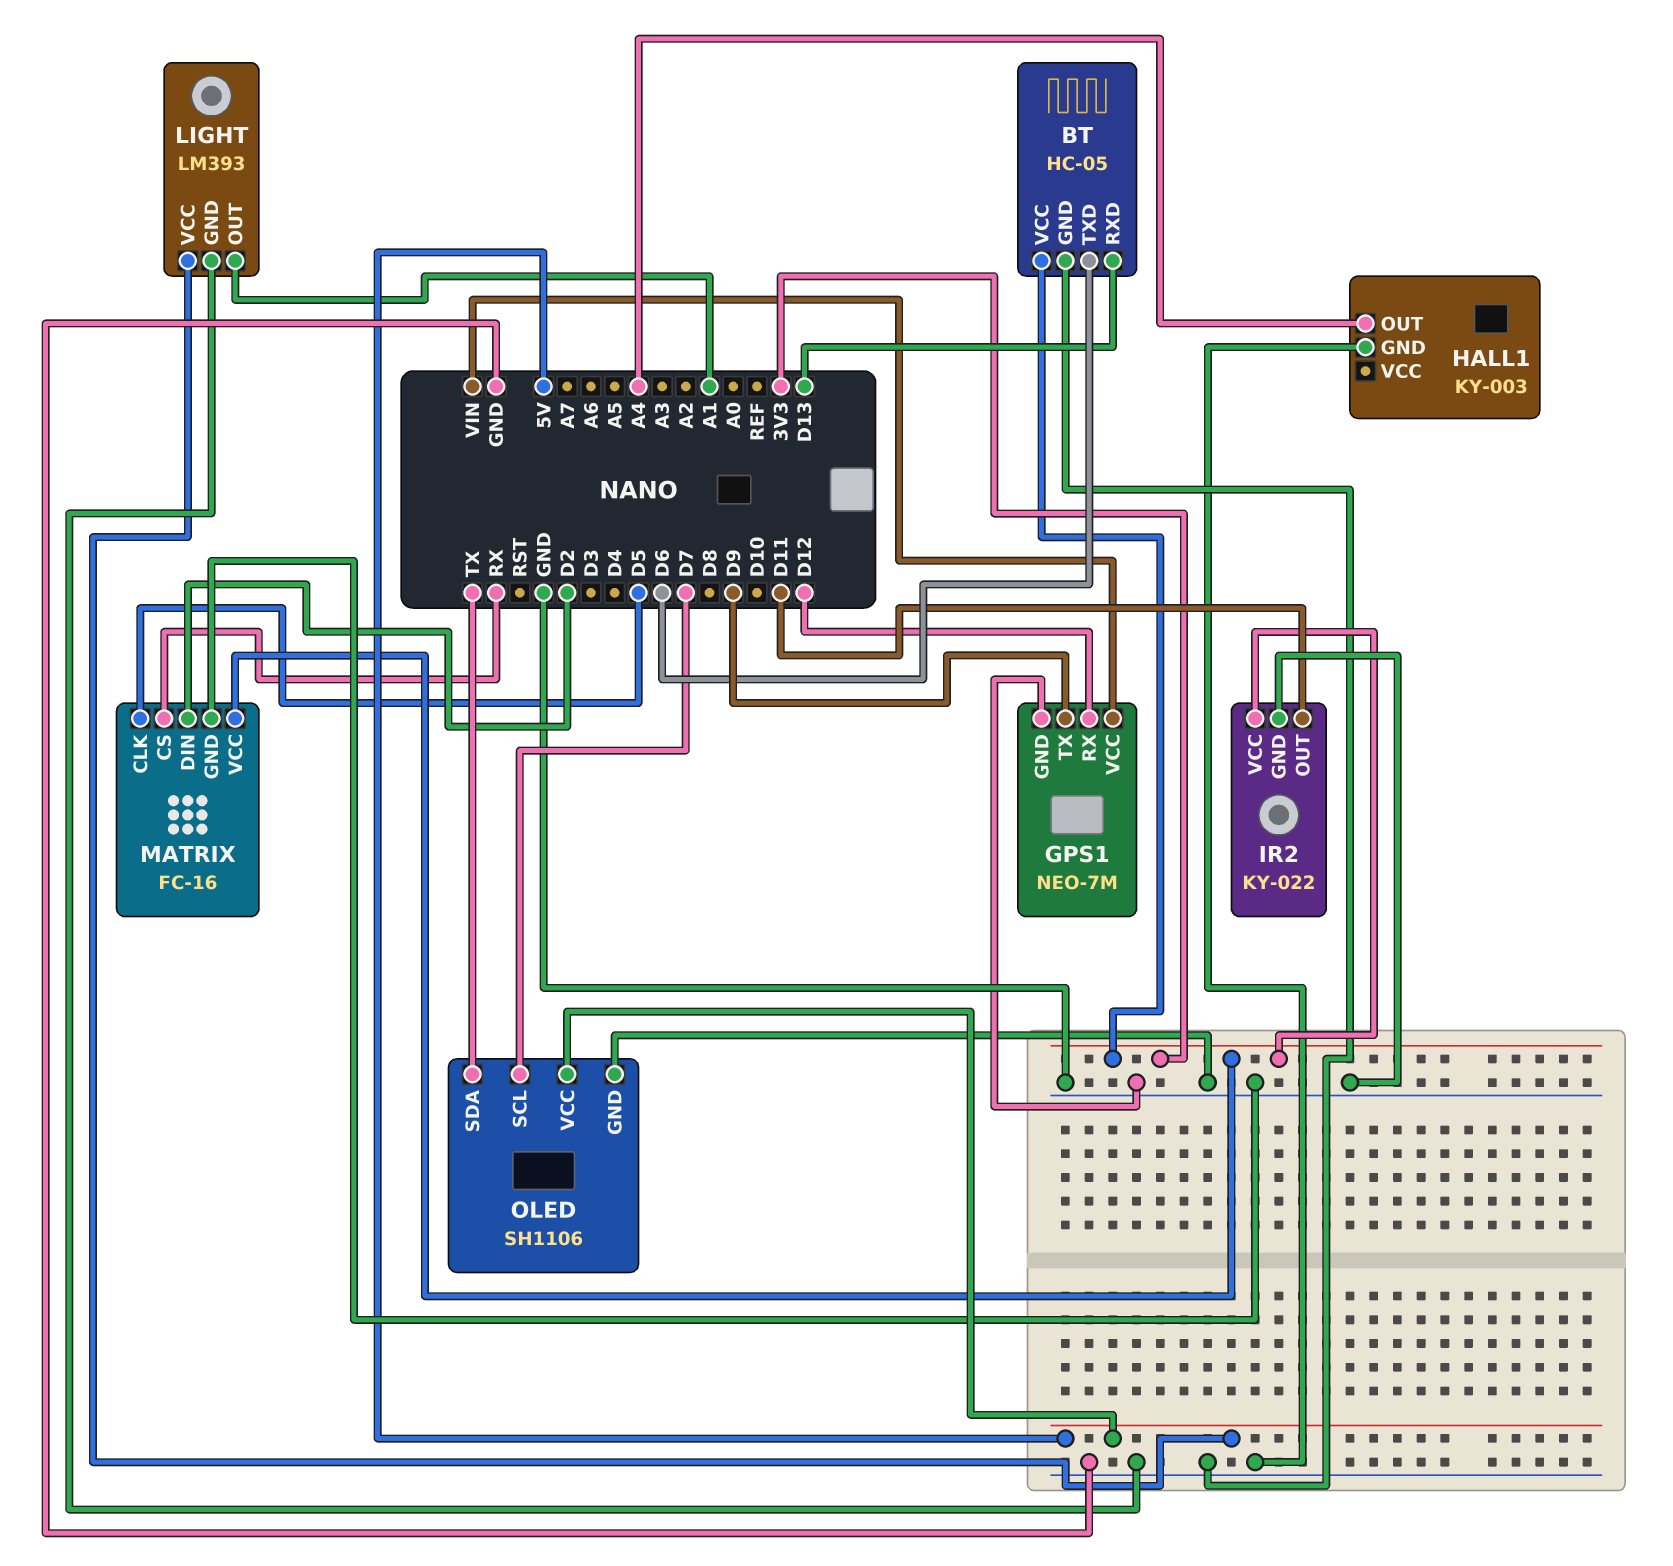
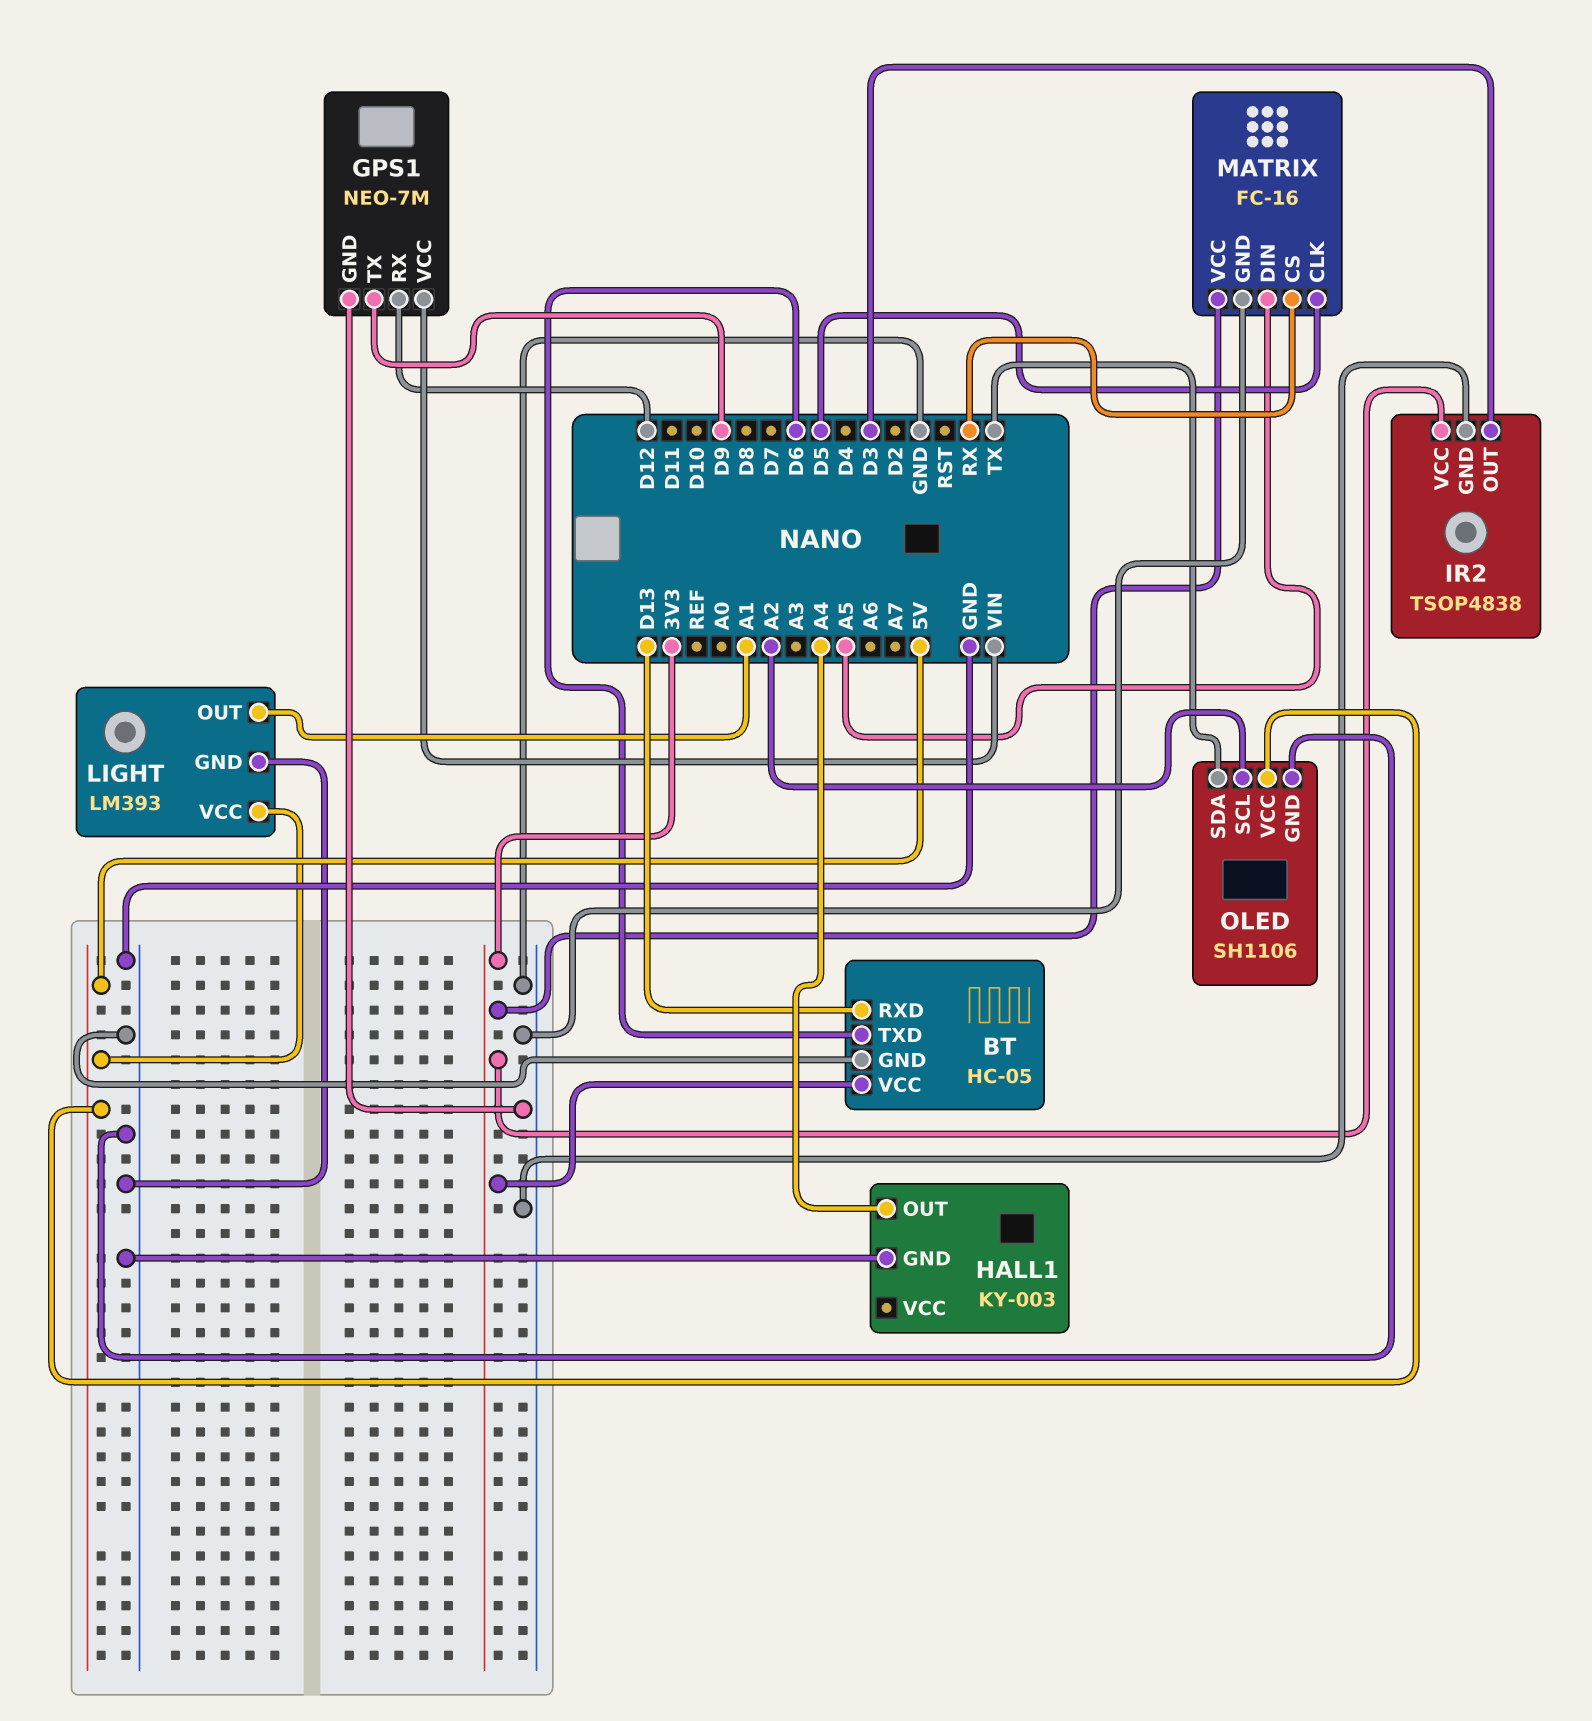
IR2: KY-022 -> TSOP4838
IR2 pin OUT: D11 -> D3
MATRIX pin DIN: D2 -> A5
OLED pin SCL: D7 -> A2

